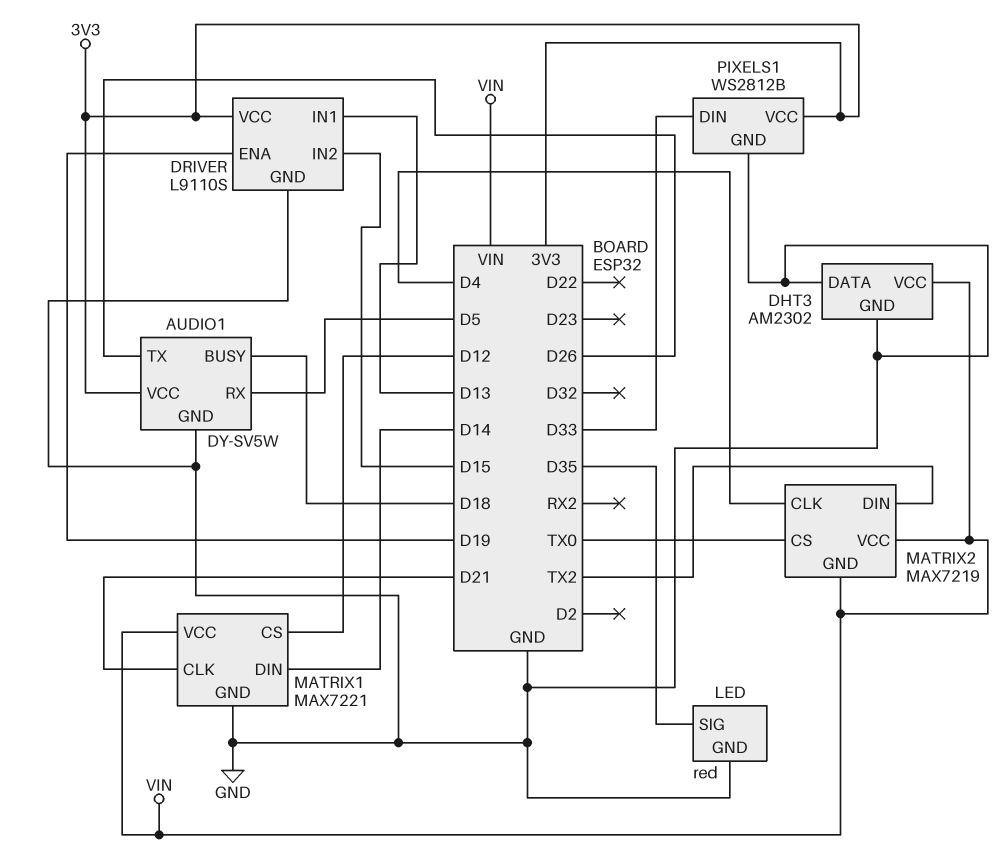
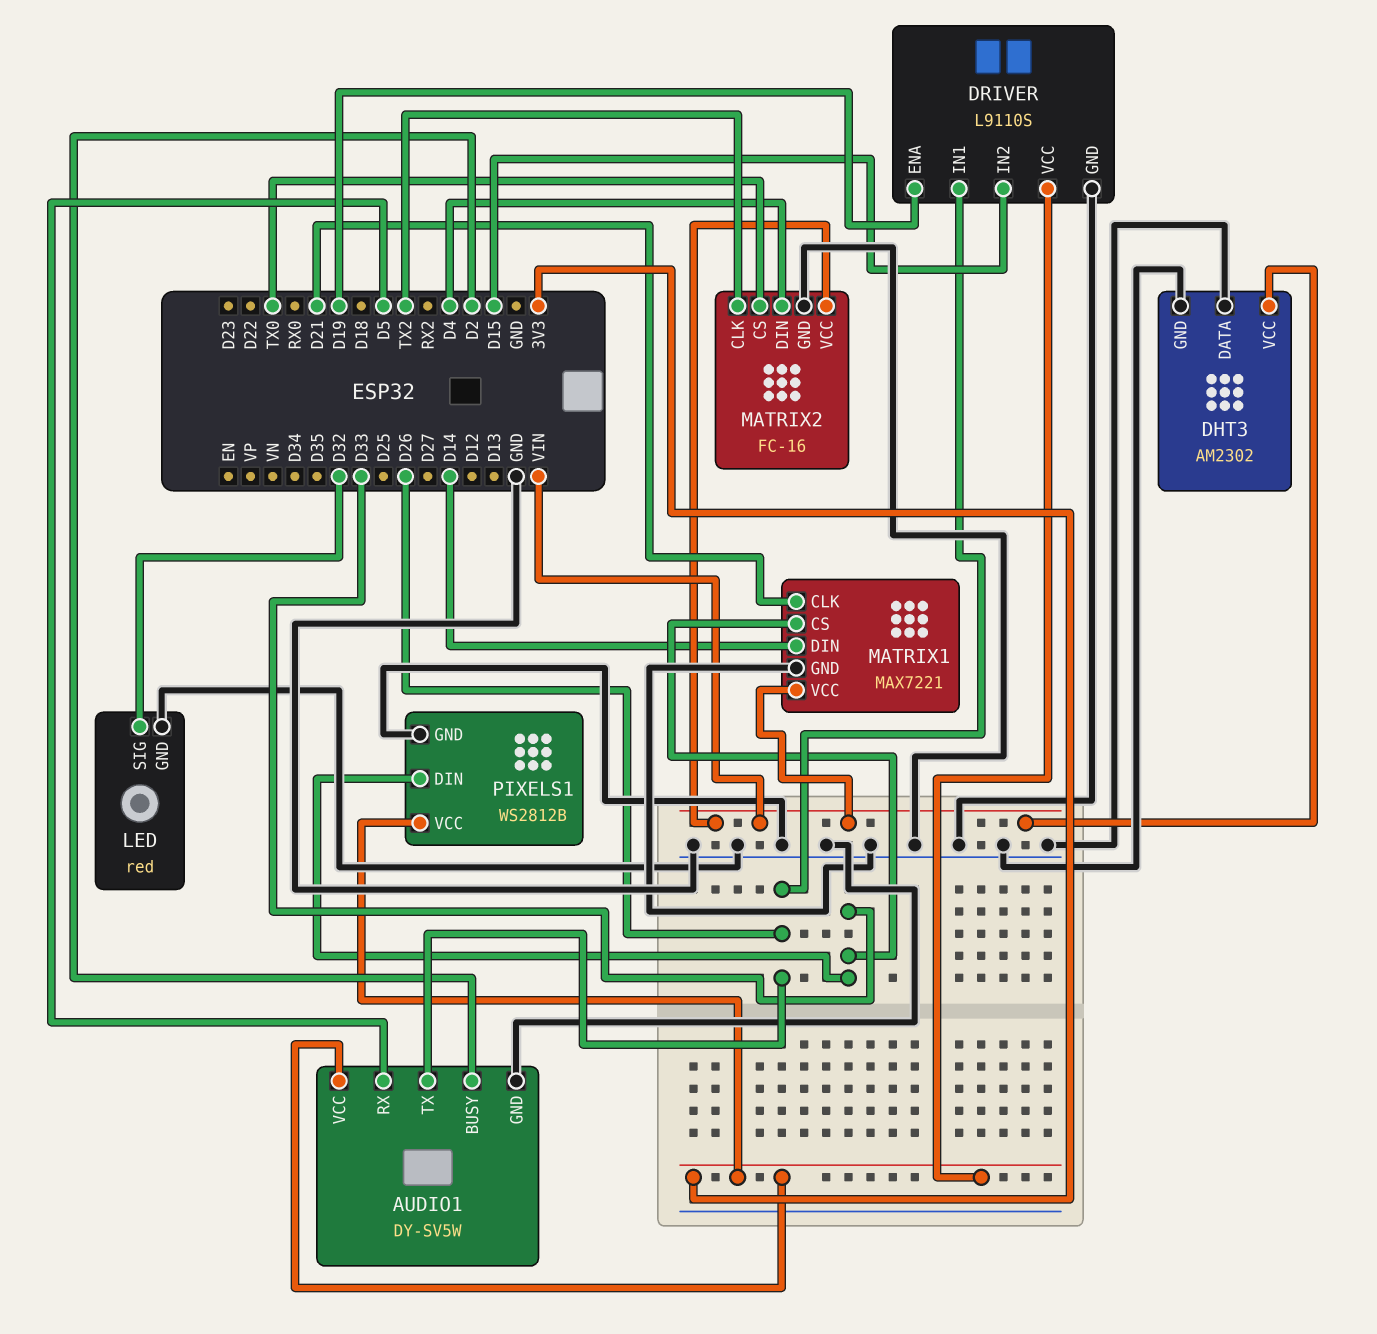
AUDIO1 pin BUSY: D18 -> D2
DRIVER pin IN1: D13 -> D26
LED pin SIG: D35 -> D32
MATRIX1 pin CS: D12 -> D33
MATRIX2: MAX7219 -> FC-16
MATRIX2 pin CLK: D4 -> TX2
MATRIX2 pin DIN: TX2 -> D4
MATRIX2 pin GND: VIN -> GND

